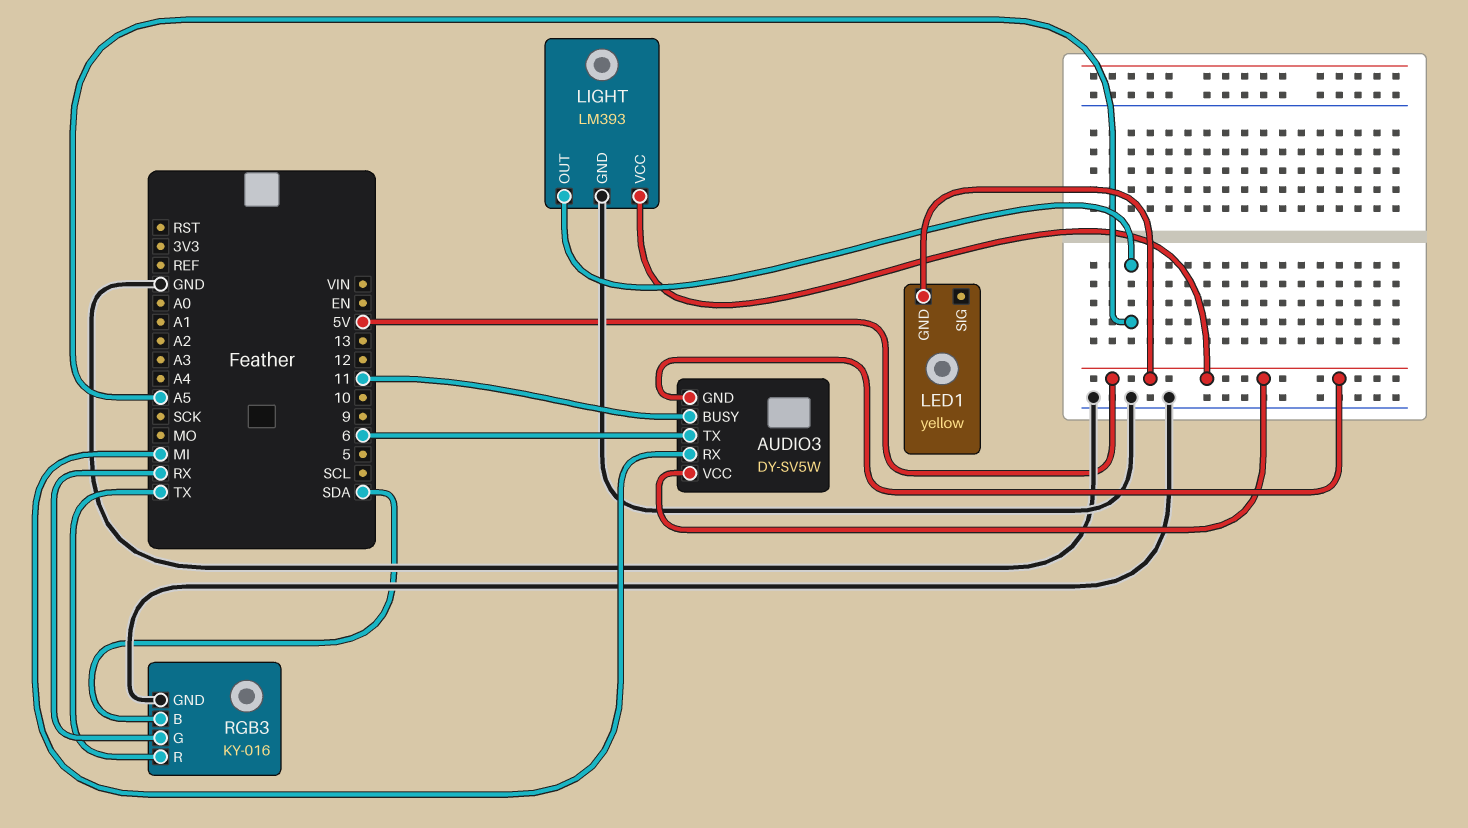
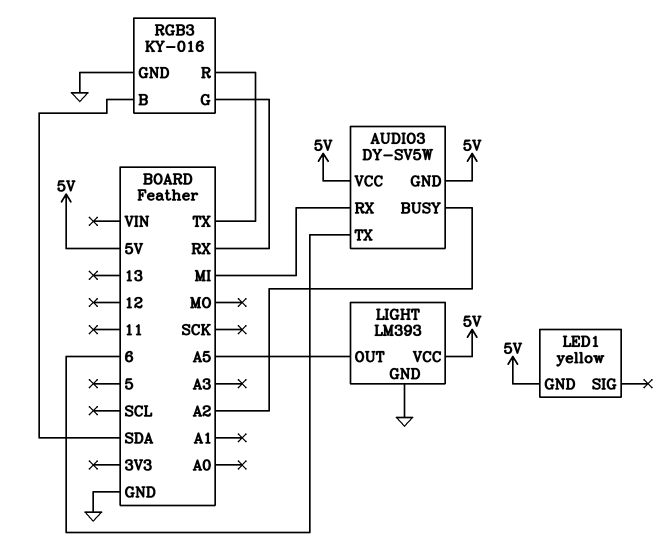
AUDIO3 pin BUSY: 11 -> A2

